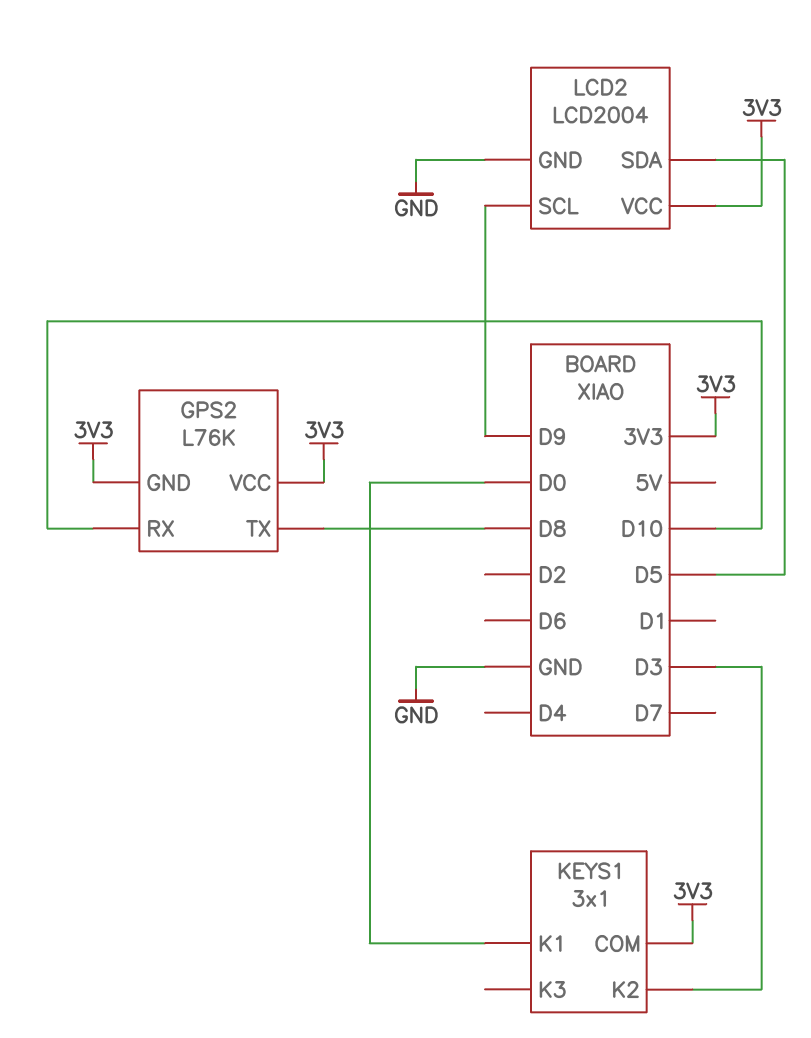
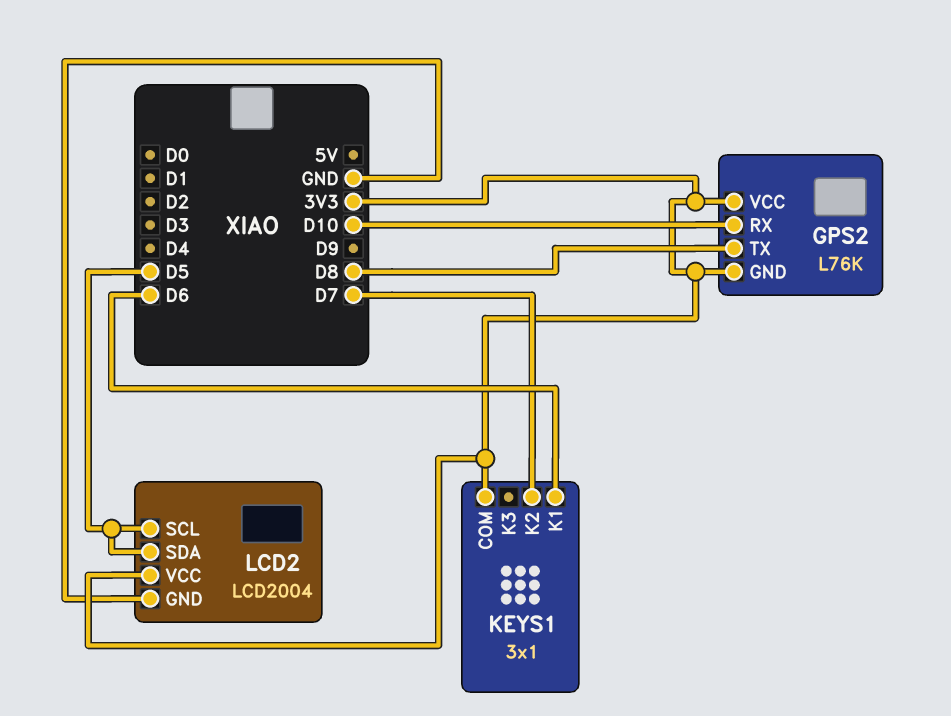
KEYS1 pin K1: D0 -> D6
KEYS1 pin K2: D3 -> D7
LCD2 pin SCL: D9 -> D5

